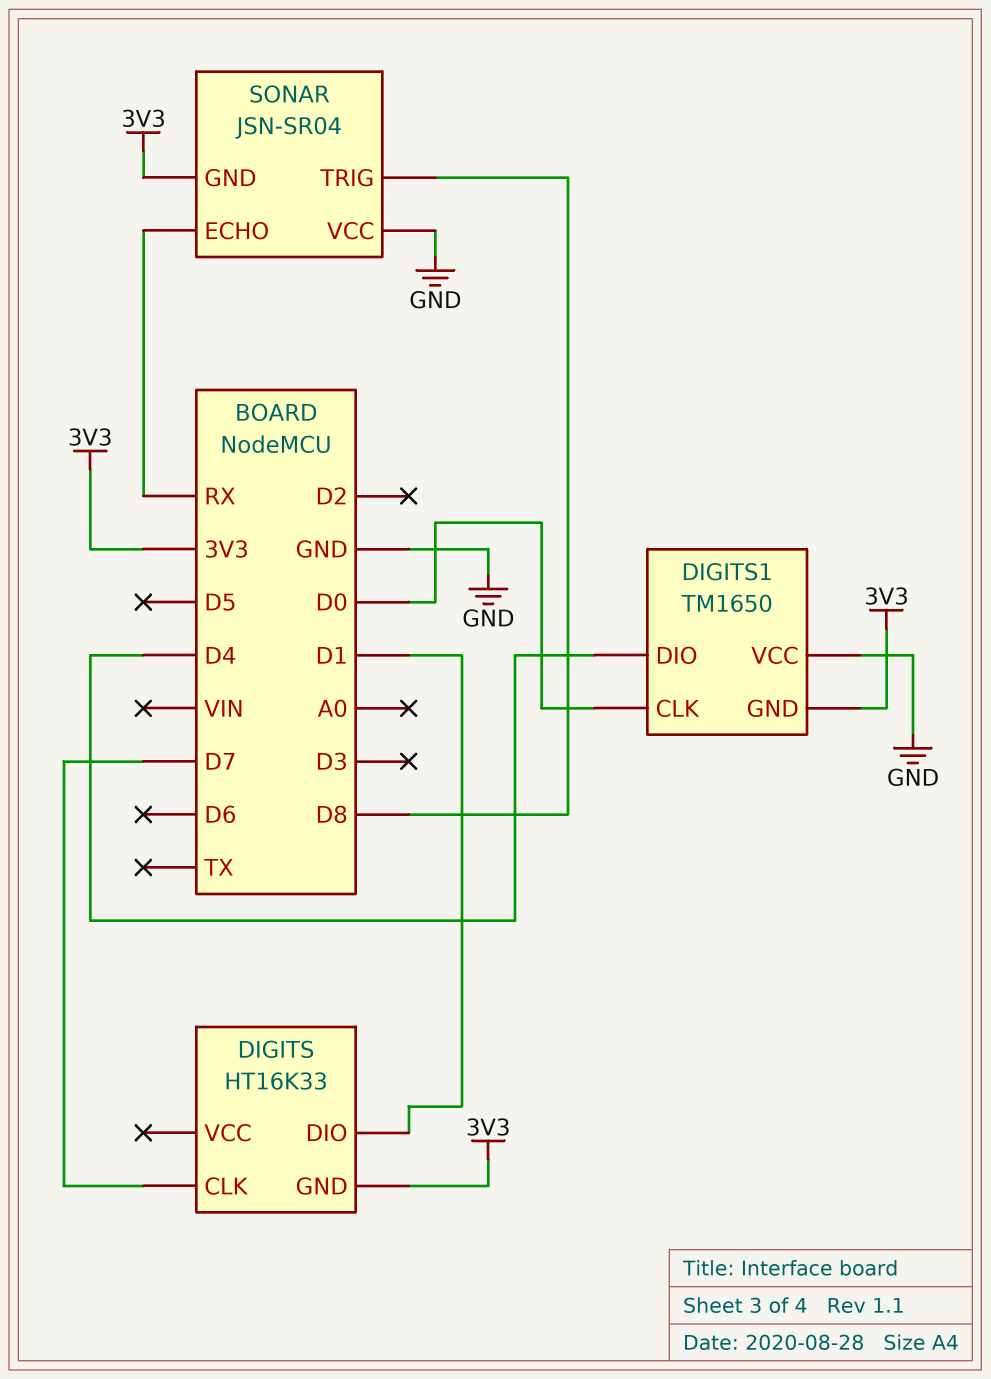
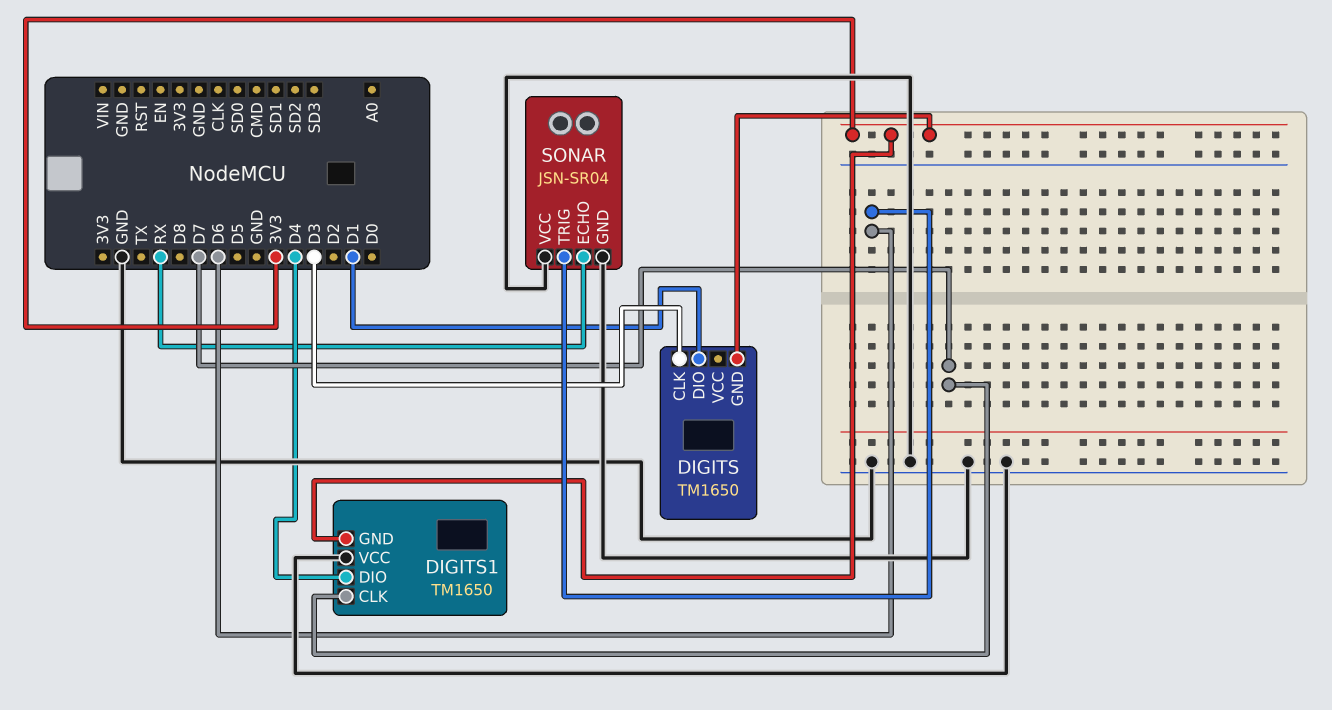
DIGITS: HT16K33 -> TM1650
DIGITS pin CLK: D7 -> D3
DIGITS1 pin CLK: D0 -> D7
SONAR pin GND: 3V3 -> GND
SONAR pin TRIG: D8 -> D6

